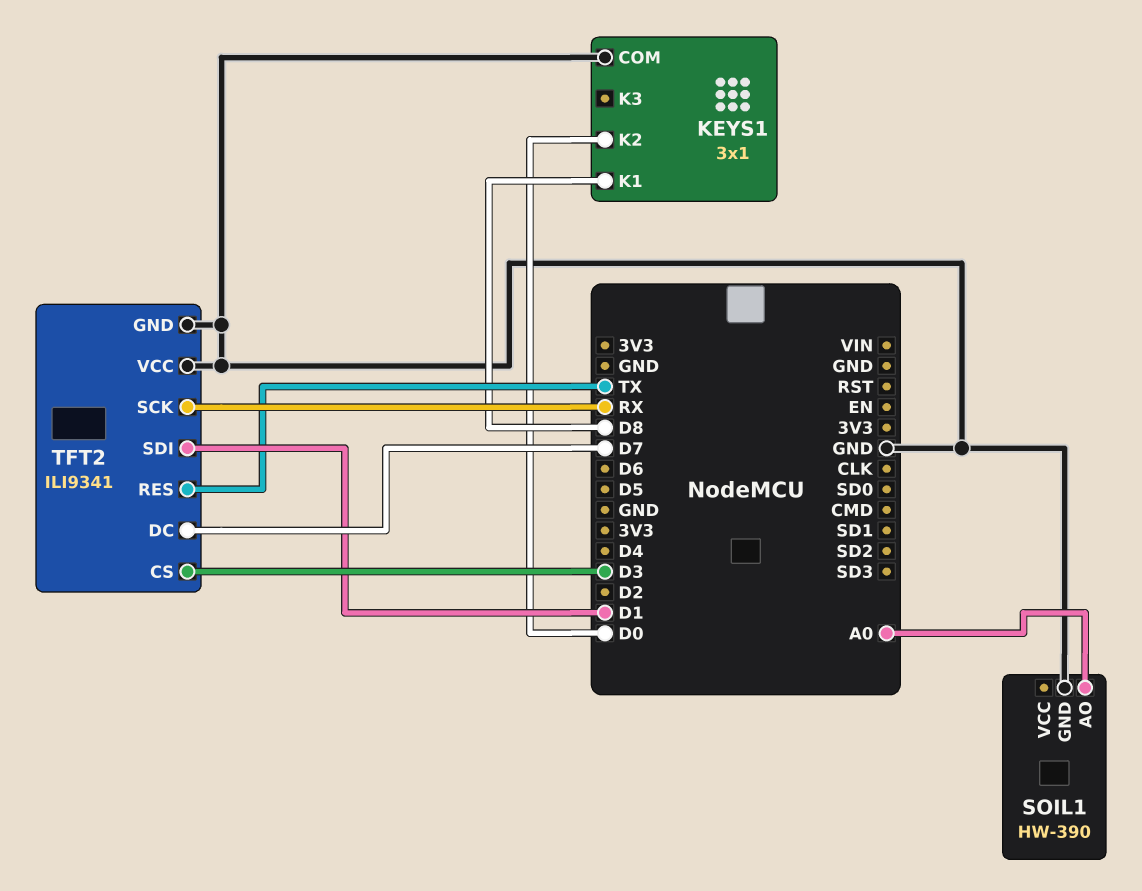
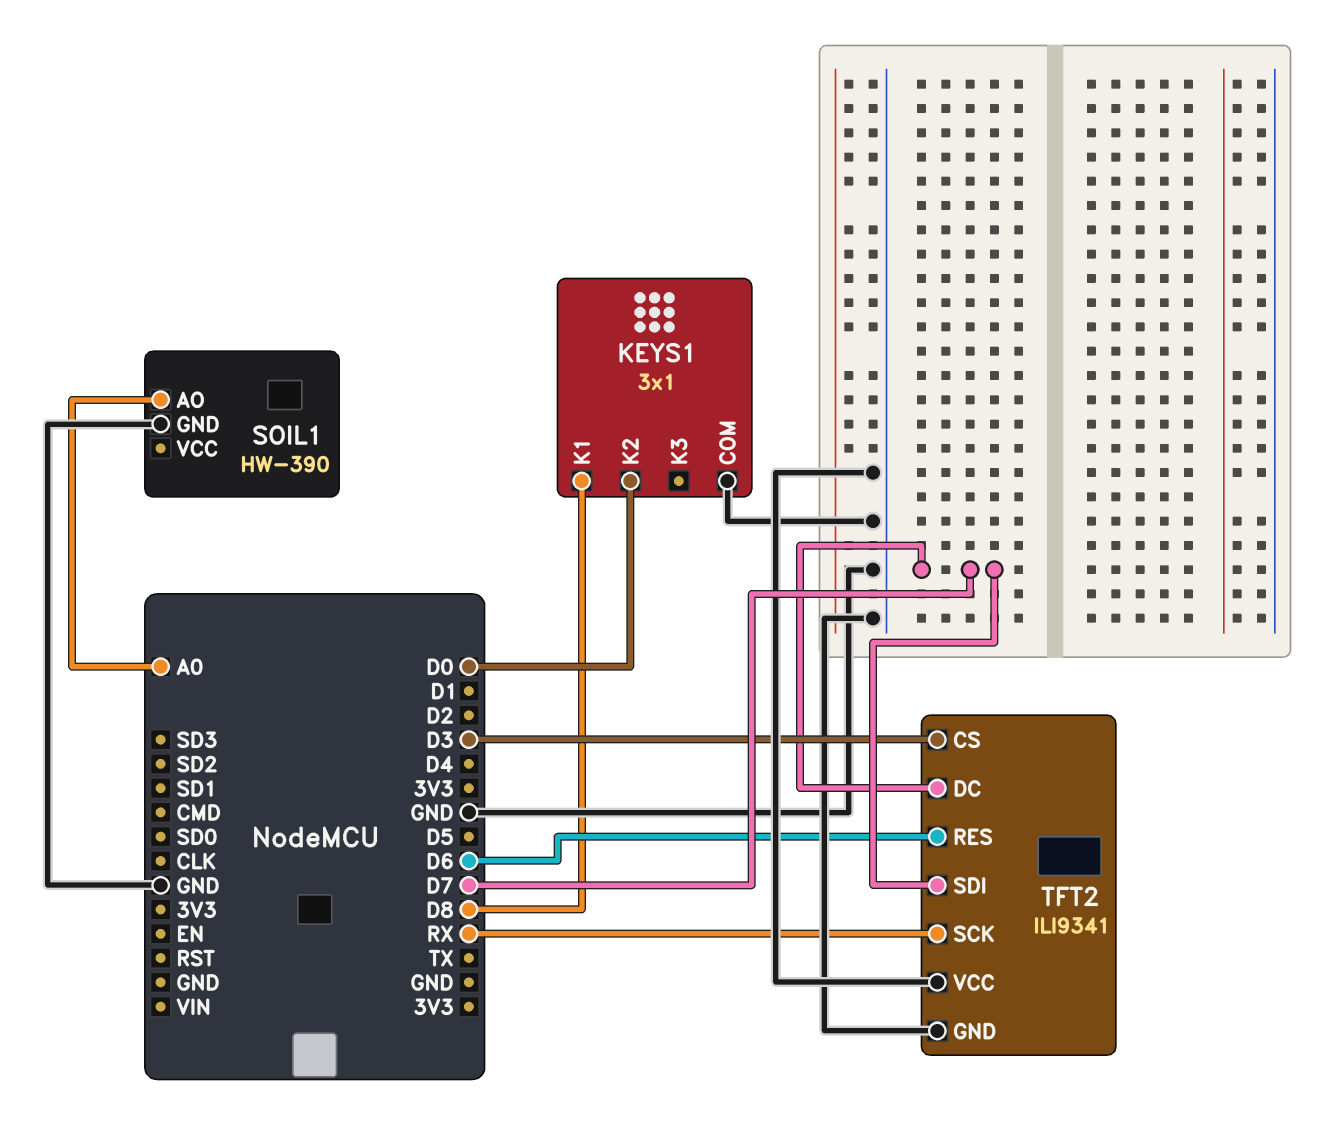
TFT2 pin RES: TX -> D6
TFT2 pin SDI: D1 -> D7

